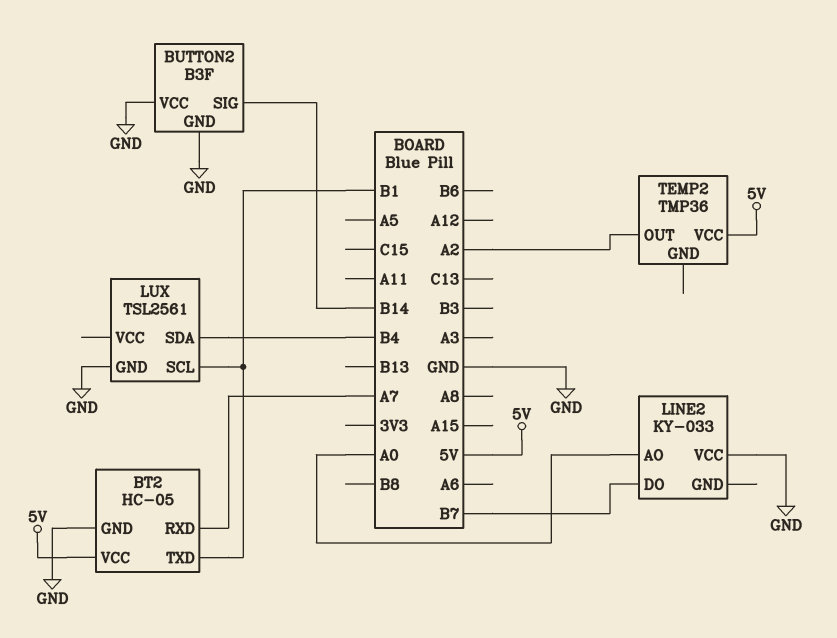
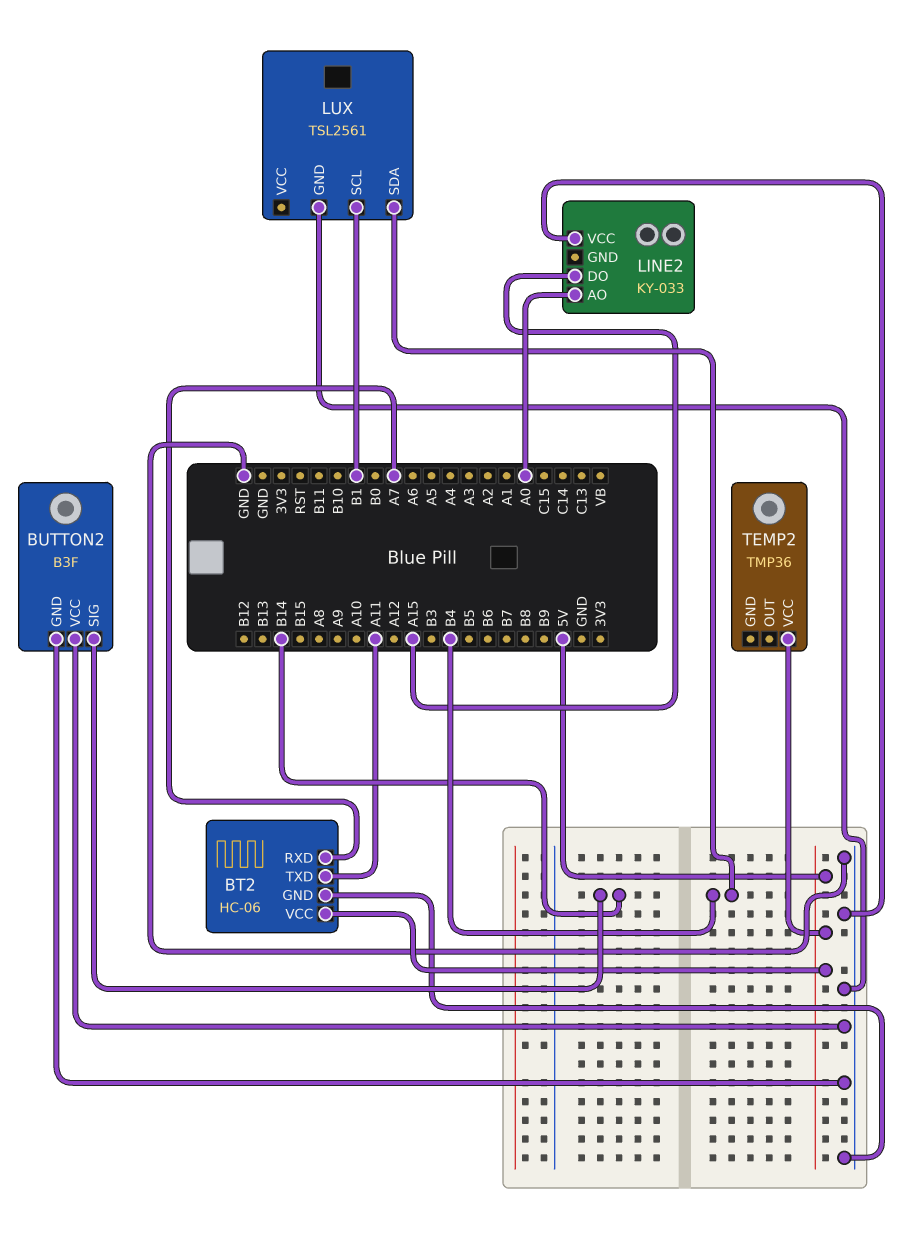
BT2: HC-05 -> HC-06
BT2 pin TXD: B1 -> A11
LINE2 pin DO: B7 -> A15
TEMP2 pin OUT: A2 -> none

